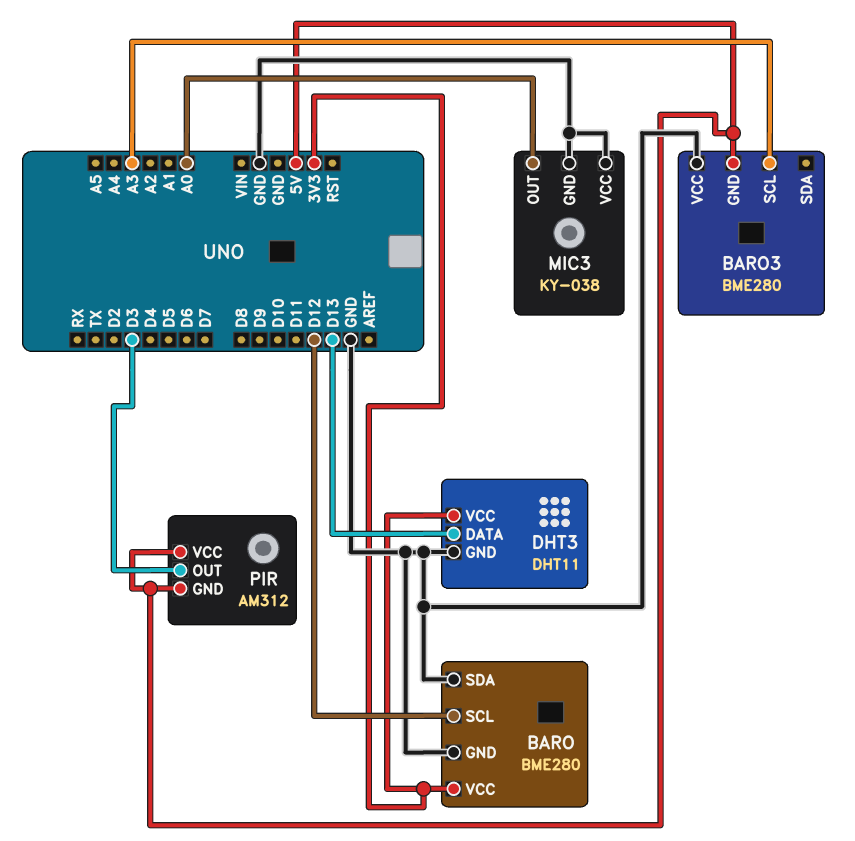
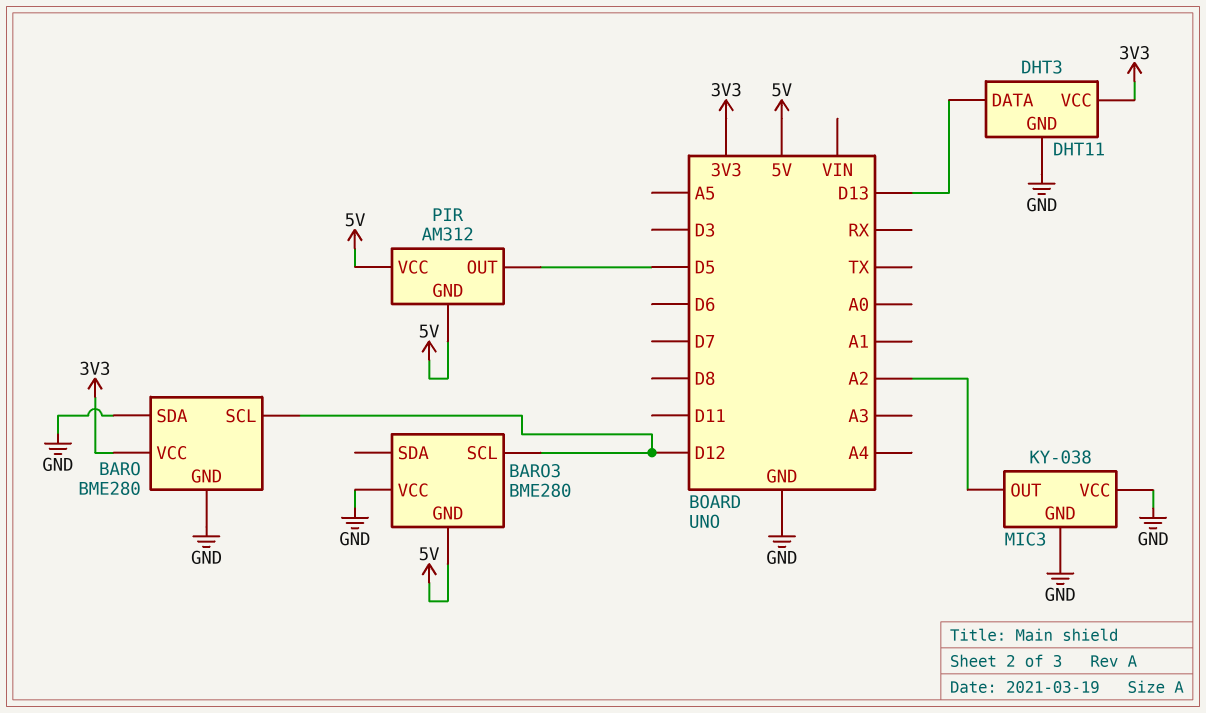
BARO3 pin SCL: A3 -> D12
MIC3 pin OUT: A0 -> A2
PIR pin OUT: D3 -> D5

